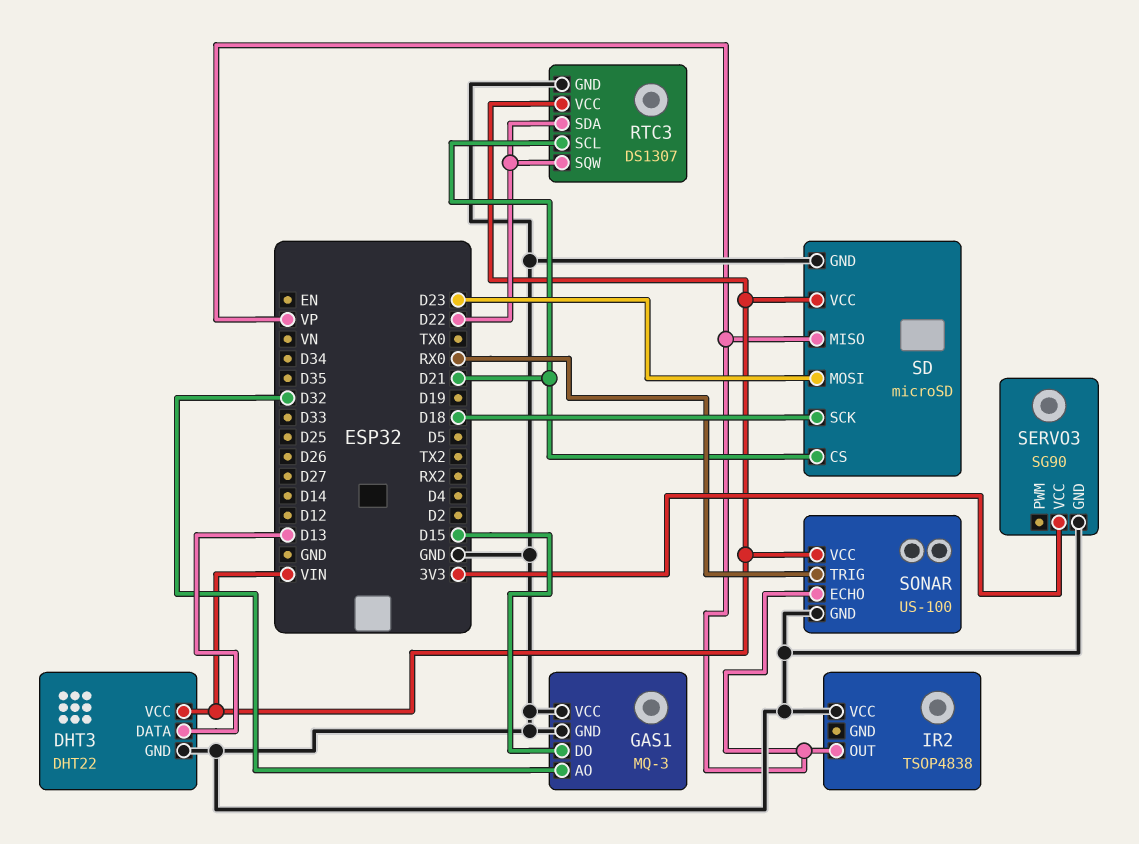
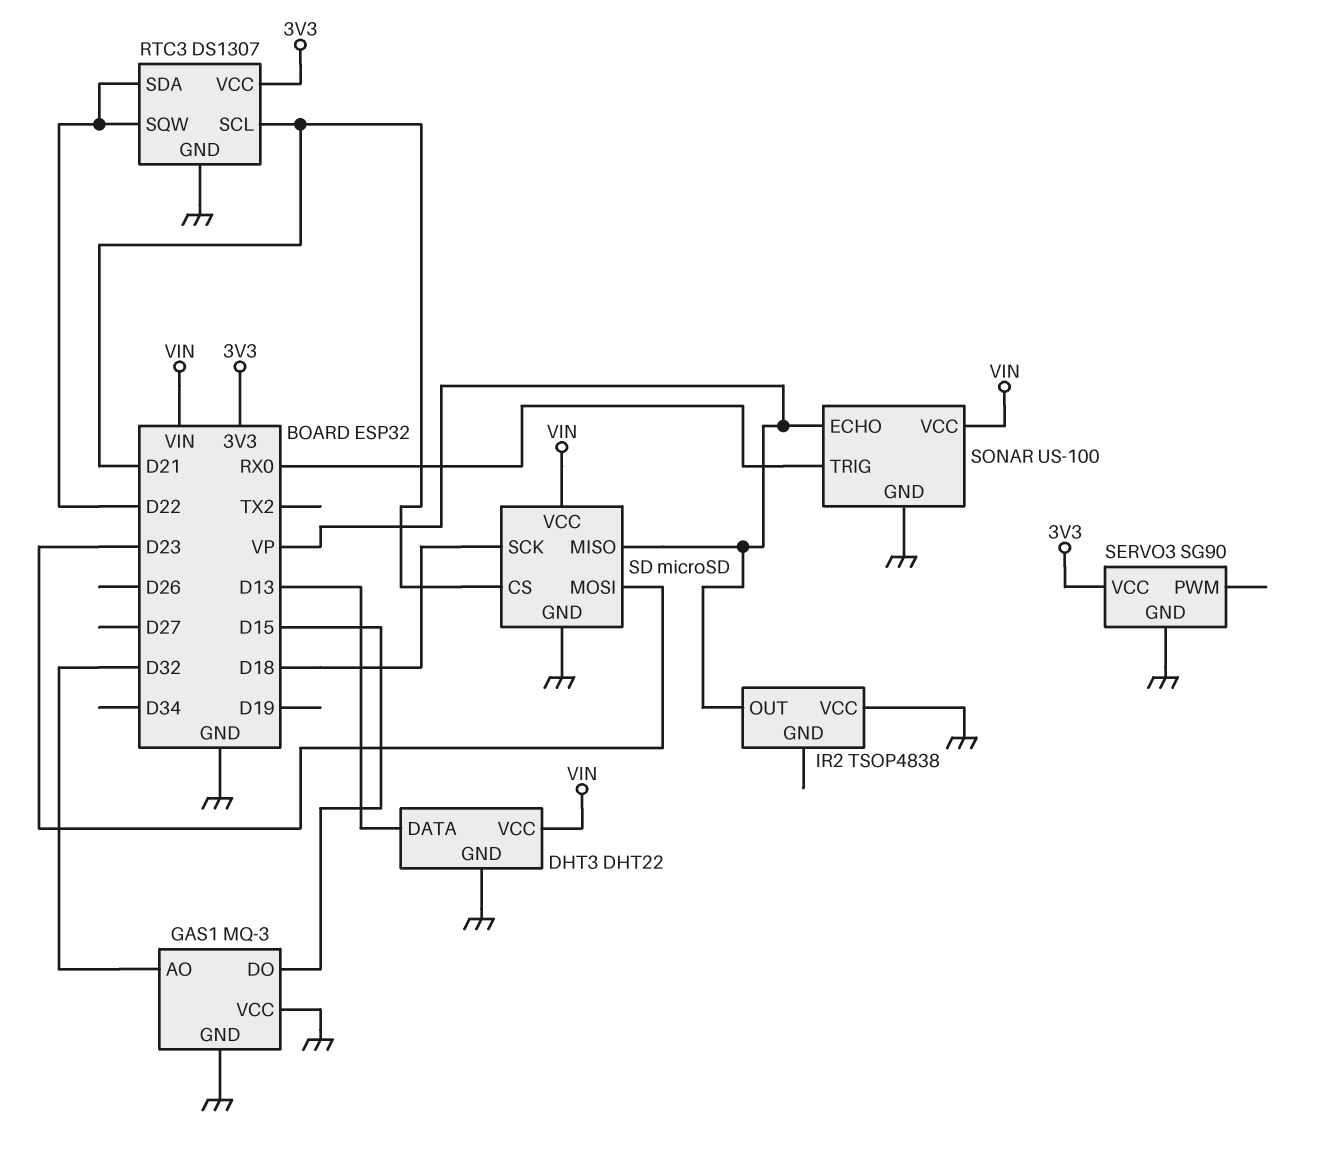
RTC3 pin VCC: VIN -> 3V3

